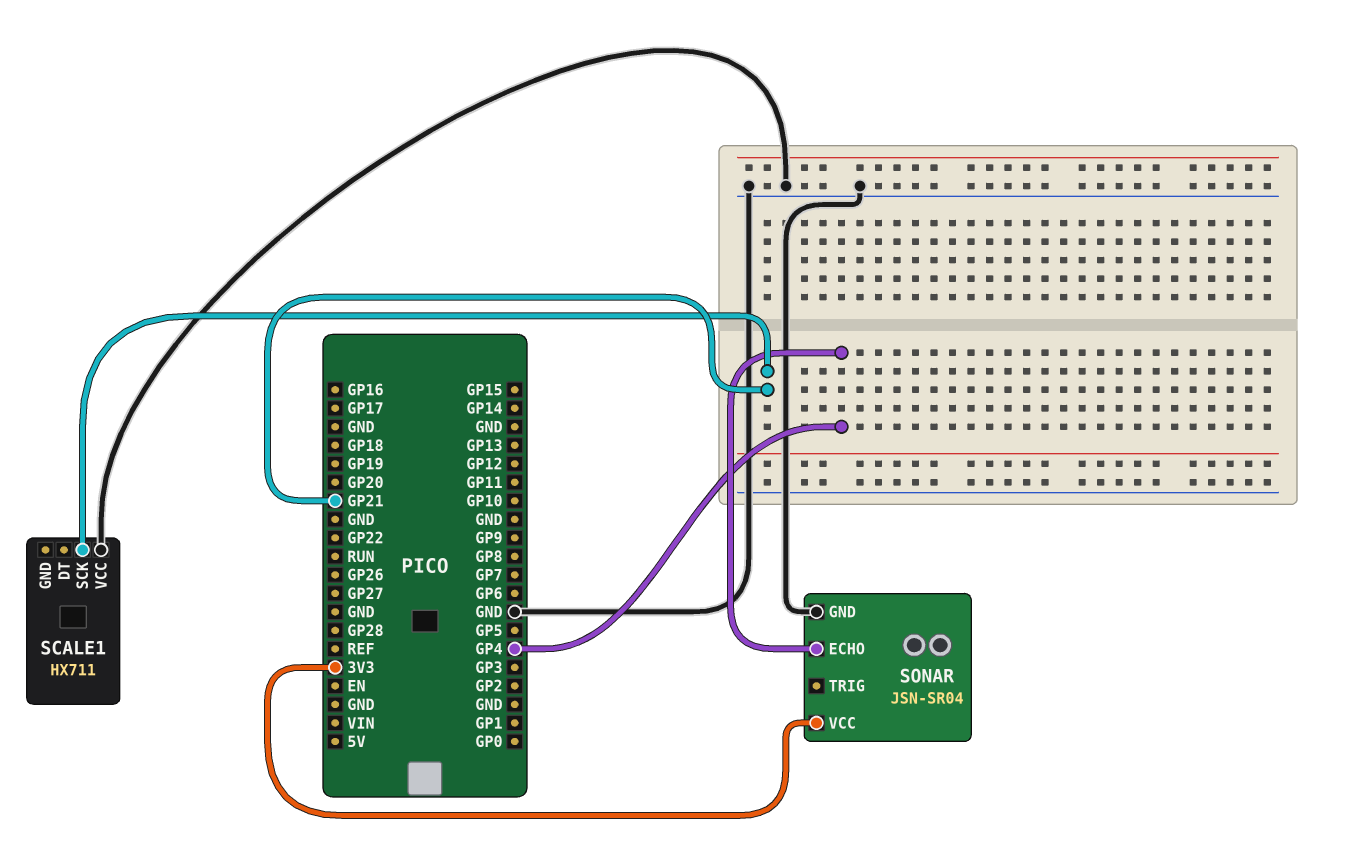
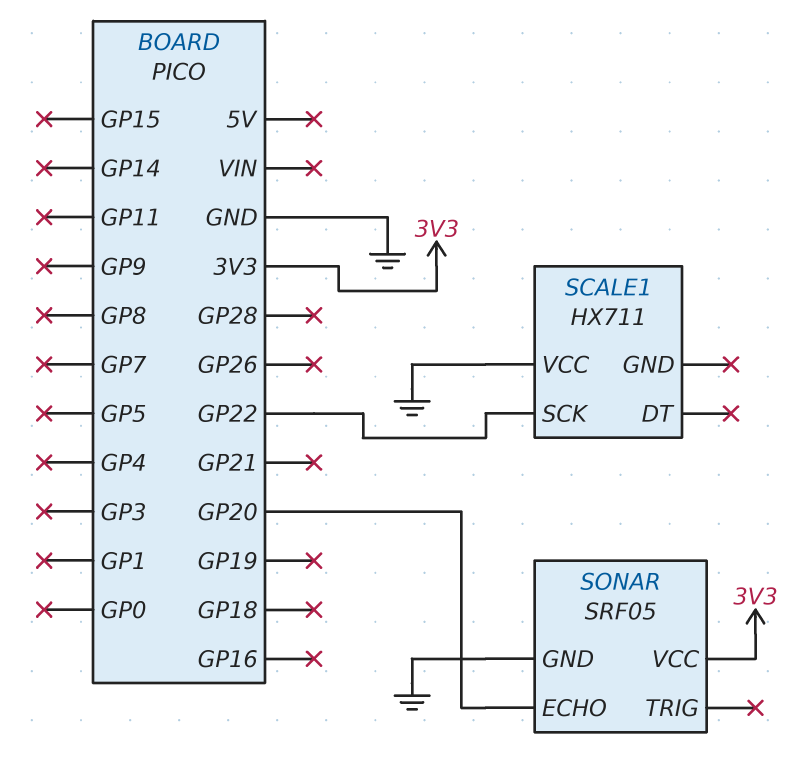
SCALE1 pin SCK: GP21 -> GP22
SONAR: JSN-SR04 -> SRF05
SONAR pin ECHO: GP4 -> GP20

